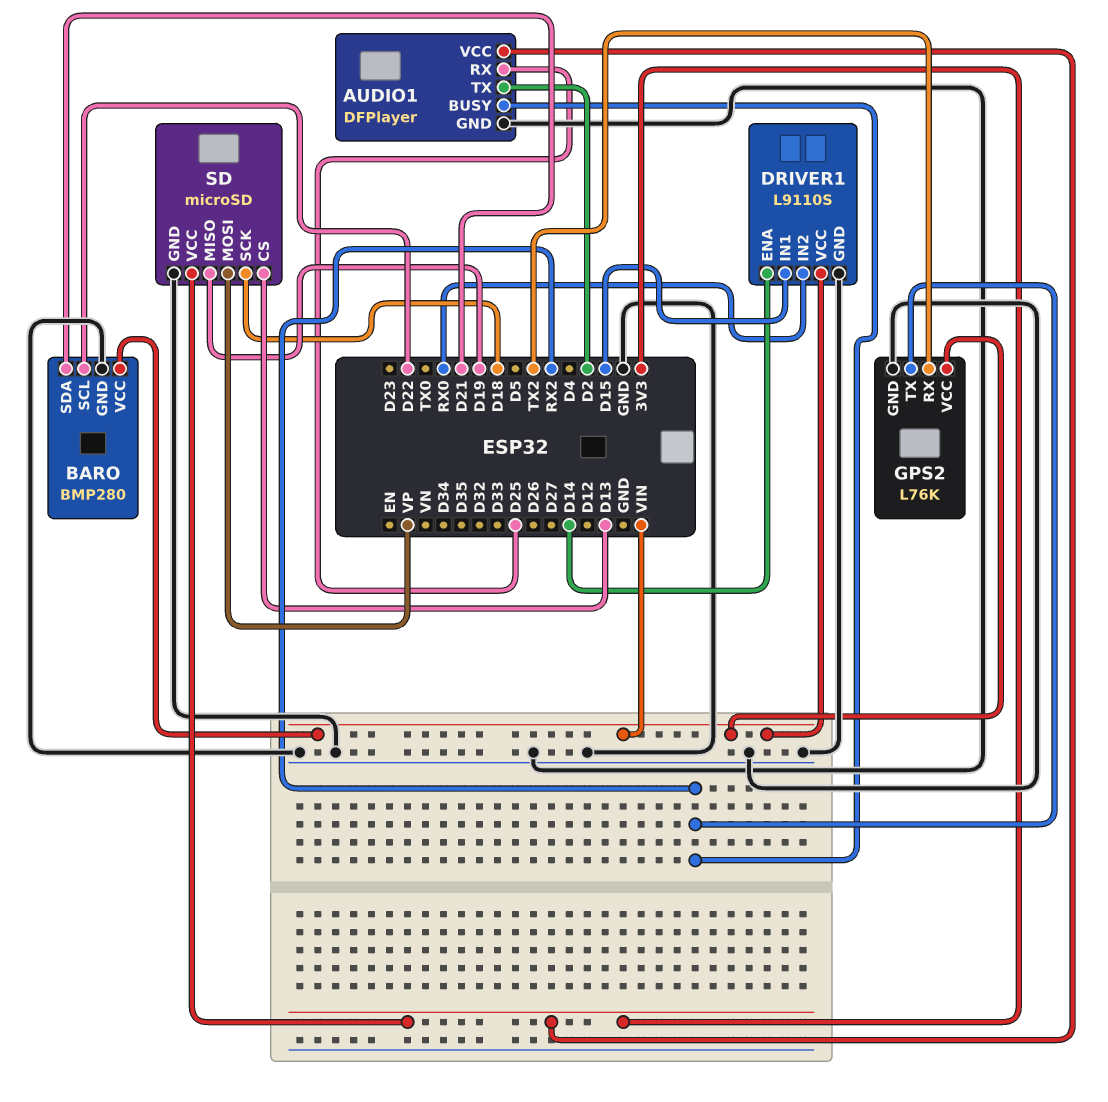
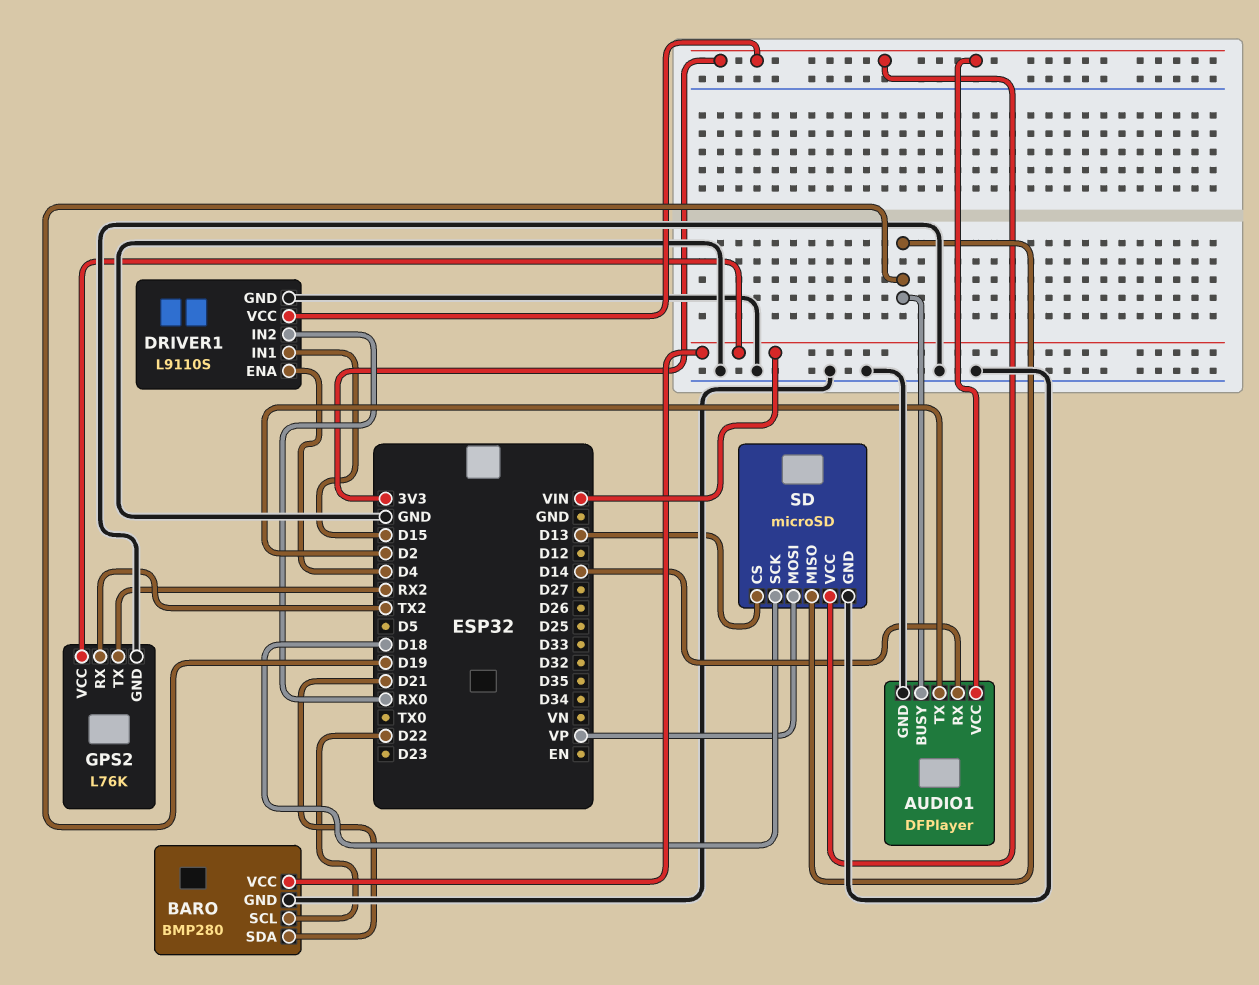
AUDIO1 pin BUSY: RX2 -> D19
AUDIO1 pin RX: D25 -> D14
DRIVER1 pin ENA: D14 -> D4
DRIVER1 pin VCC: VIN -> 3V3

